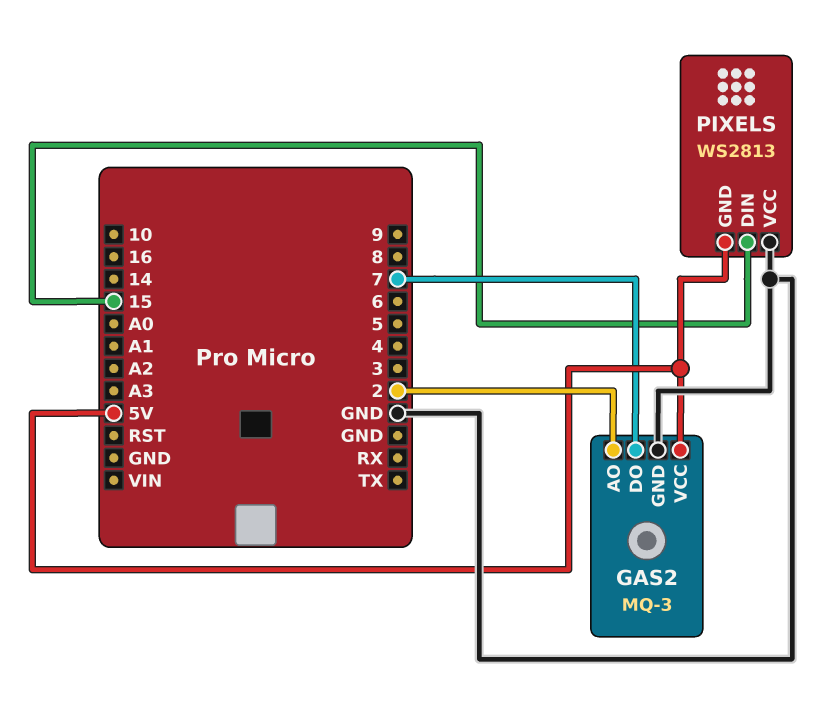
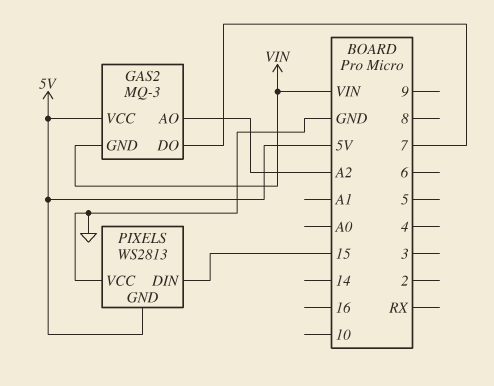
GAS2 pin AO: 2 -> A2
GAS2 pin GND: GND -> VIN

